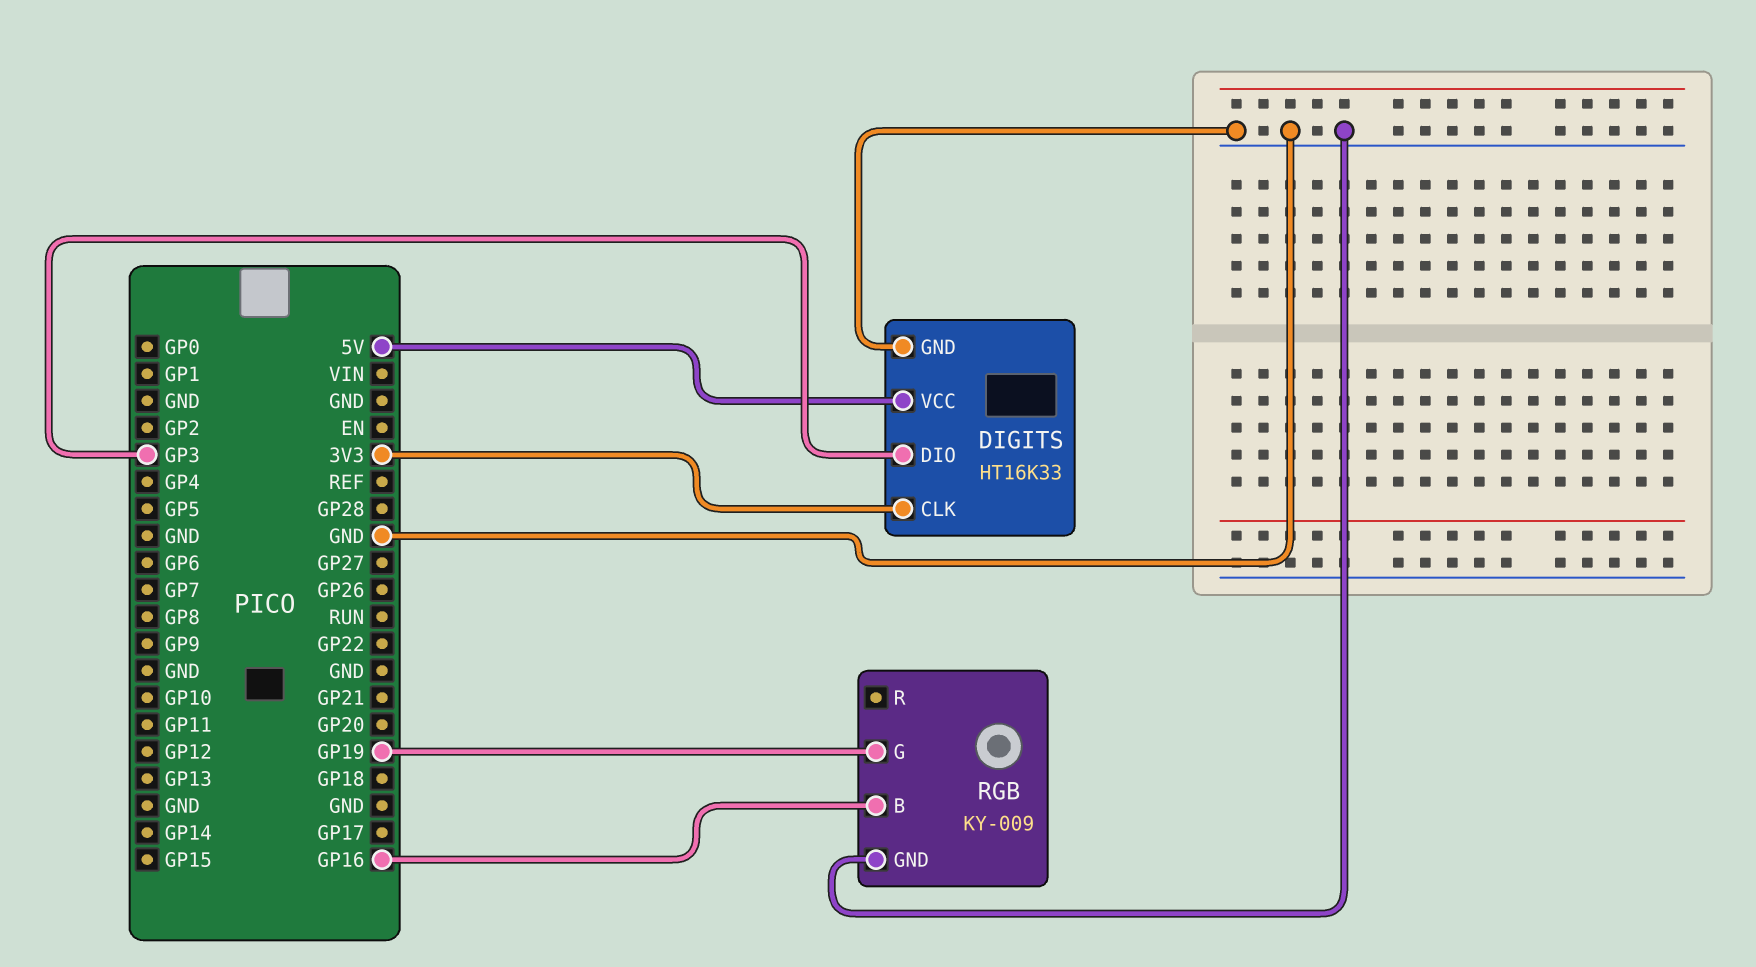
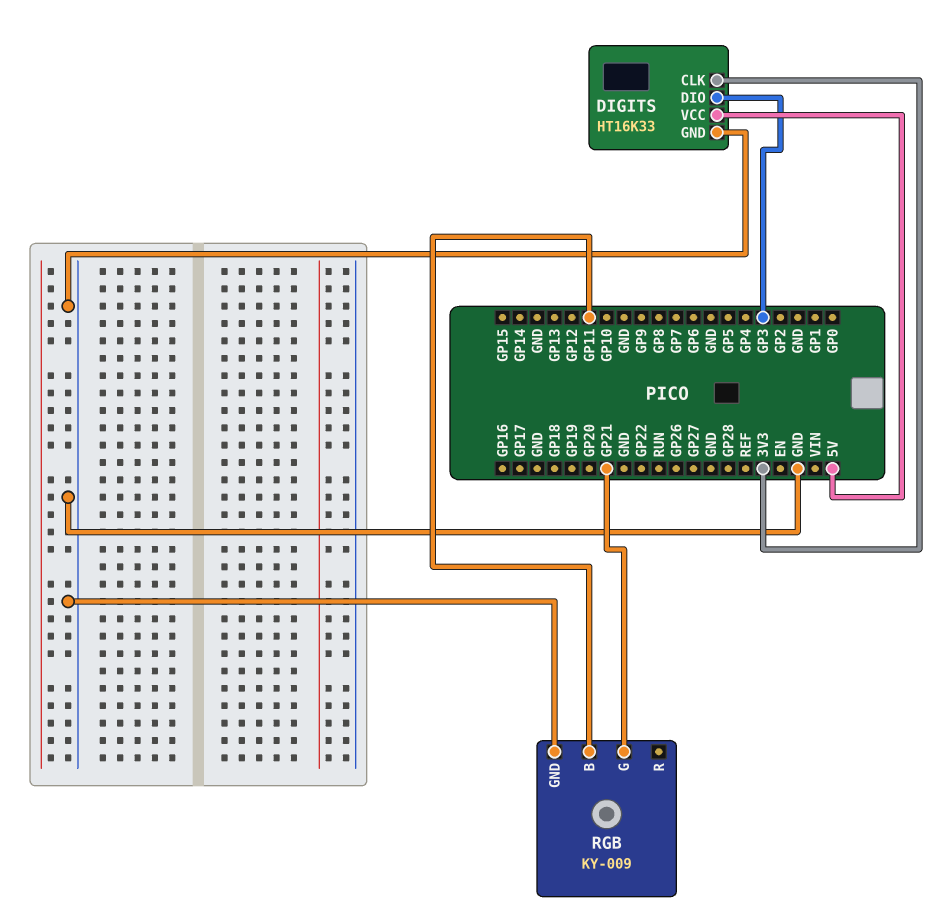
RGB pin B: GP16 -> GP11
RGB pin G: GP19 -> GP21

